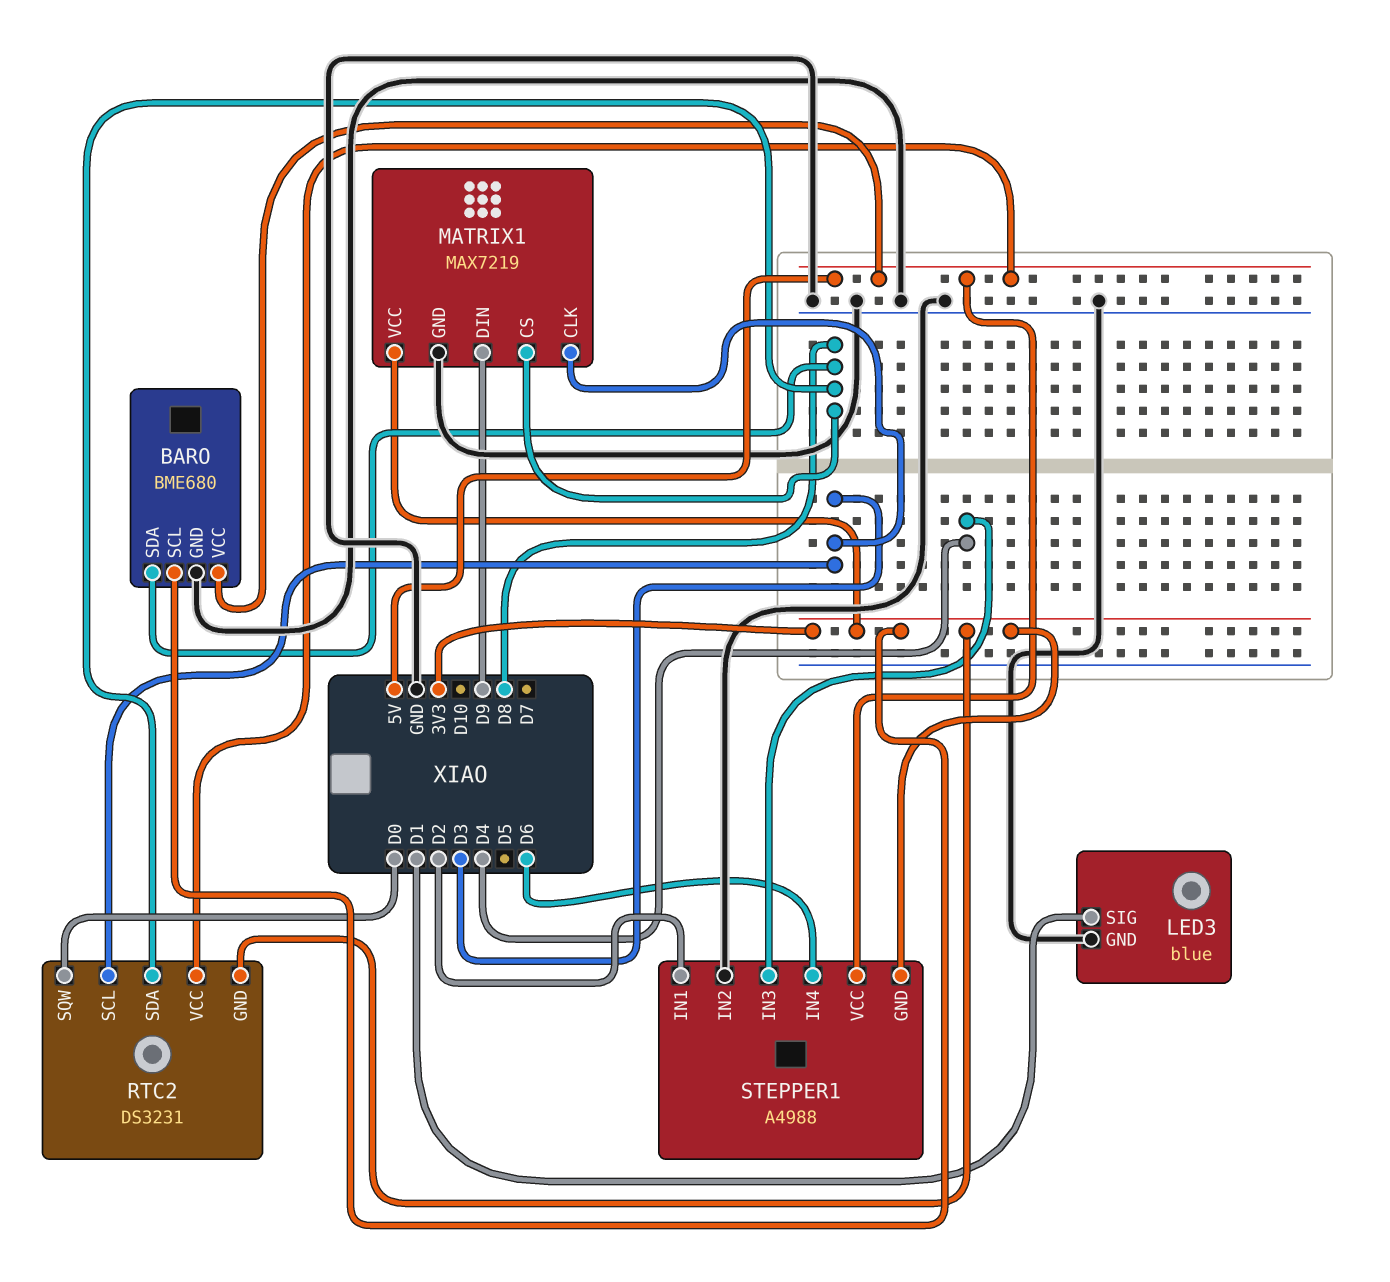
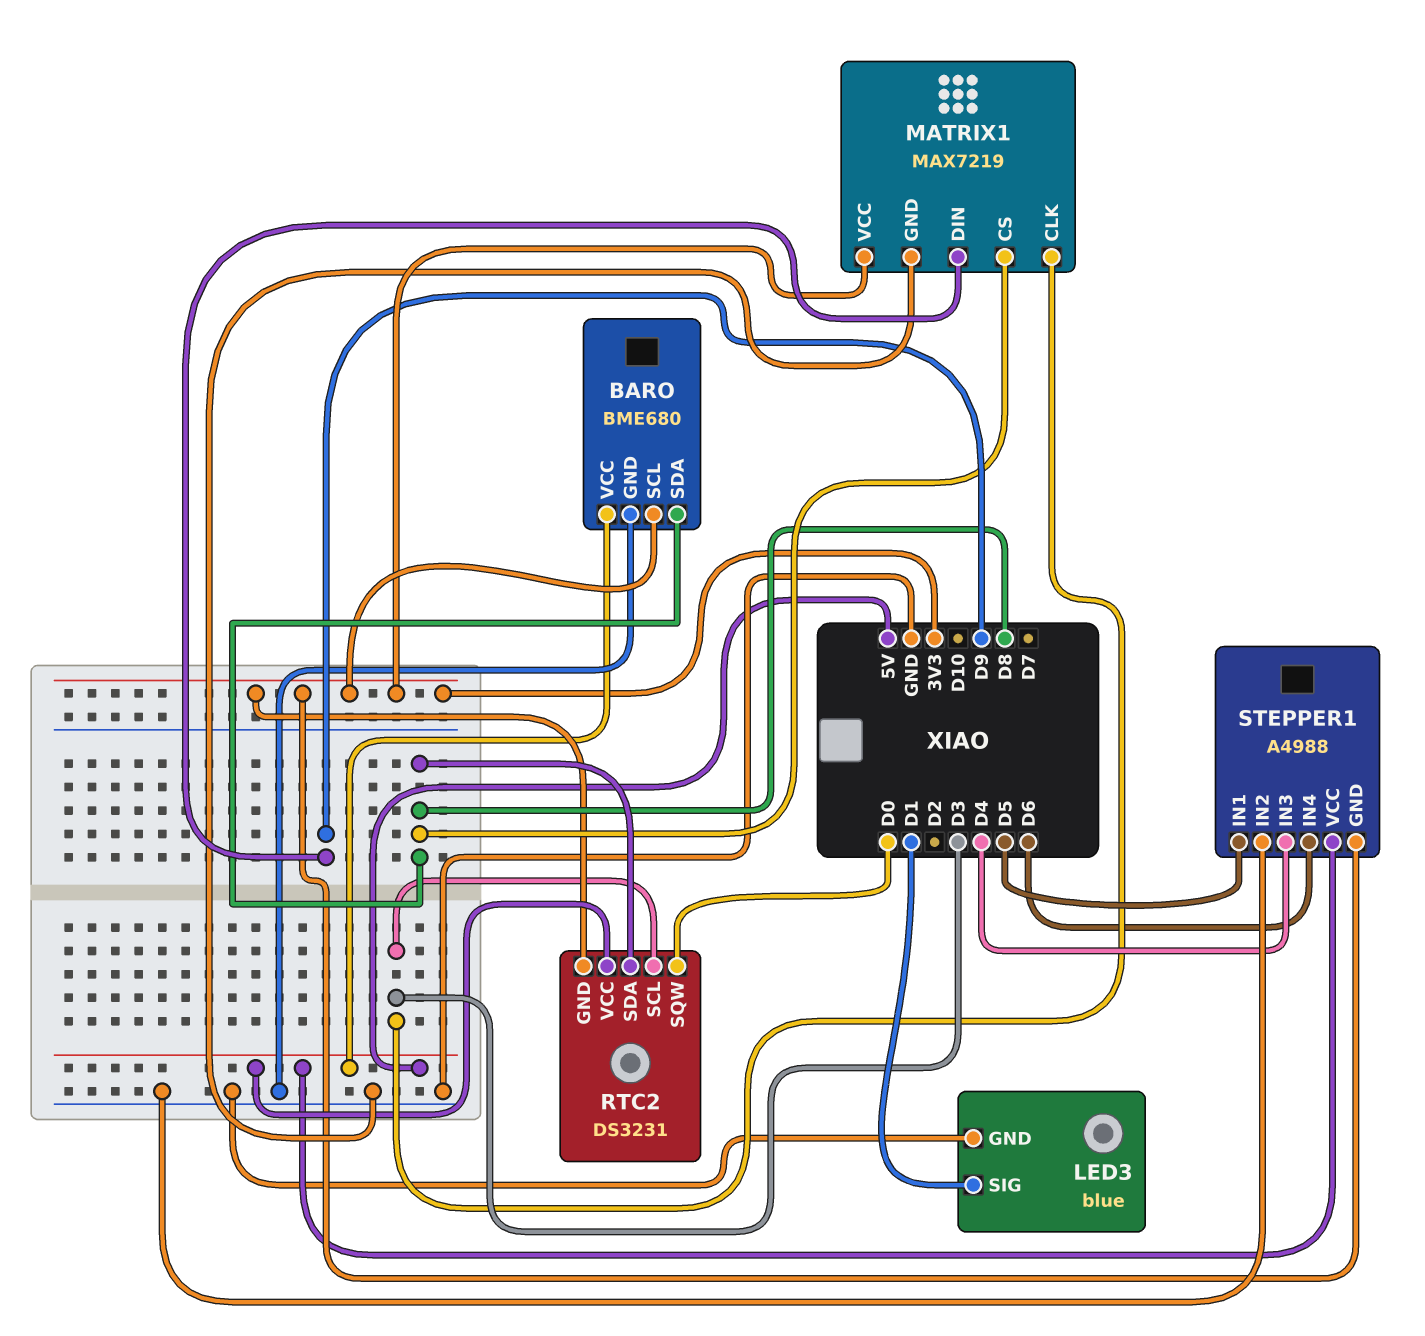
STEPPER1 pin IN1: D2 -> D5

